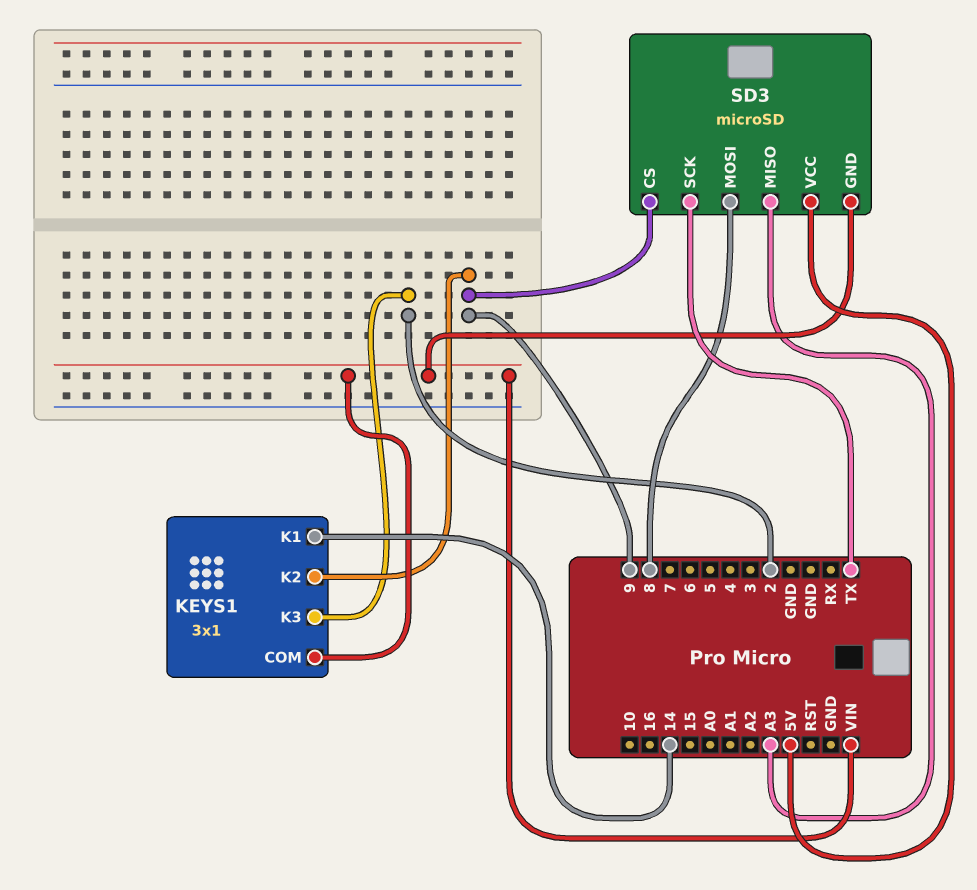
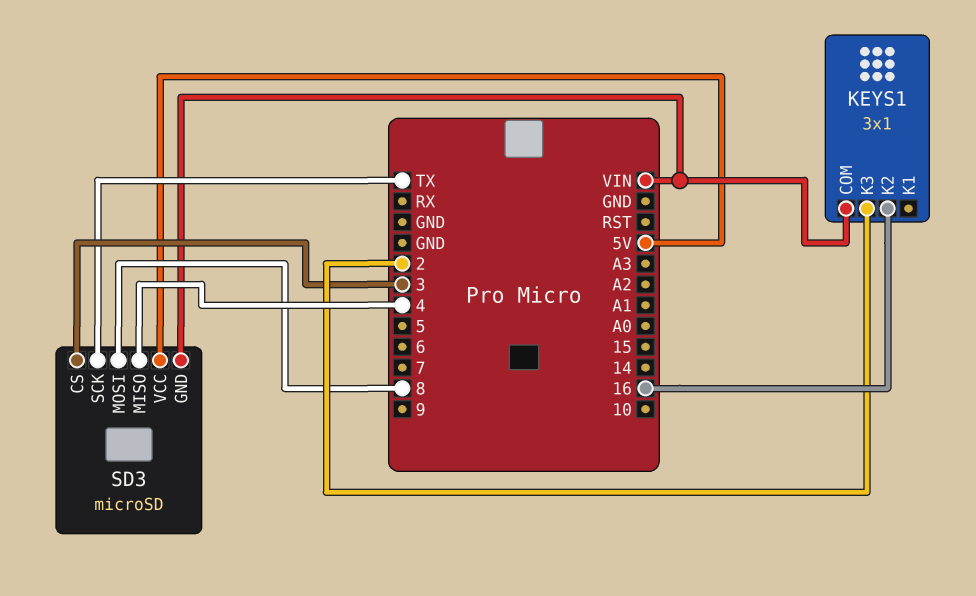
KEYS1 pin K1: 14 -> none
KEYS1 pin K2: 9 -> 16
SD3 pin CS: 9 -> 3
SD3 pin MISO: A3 -> 4

